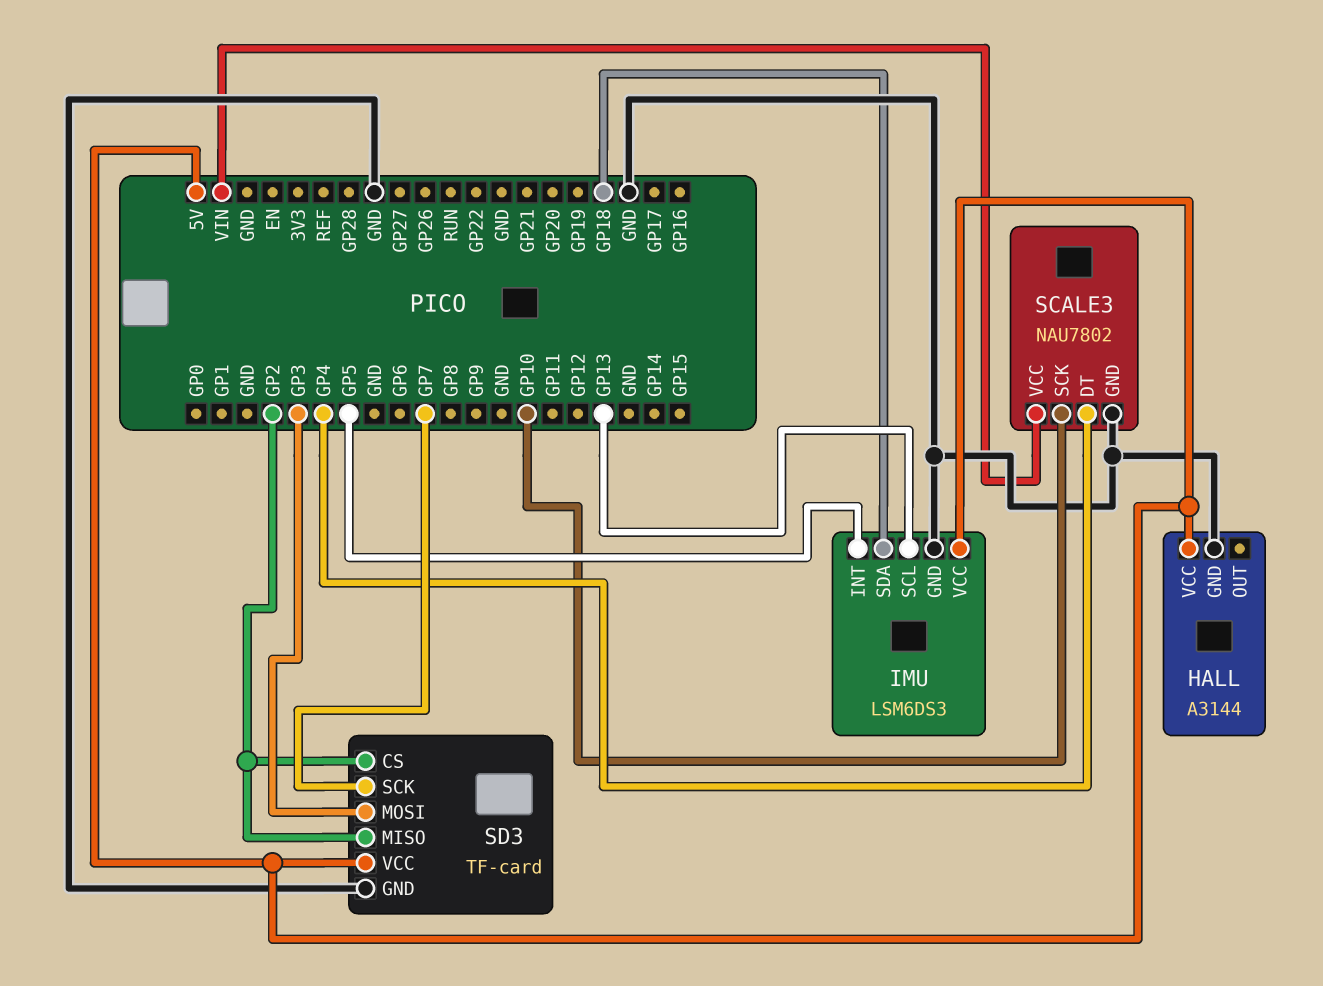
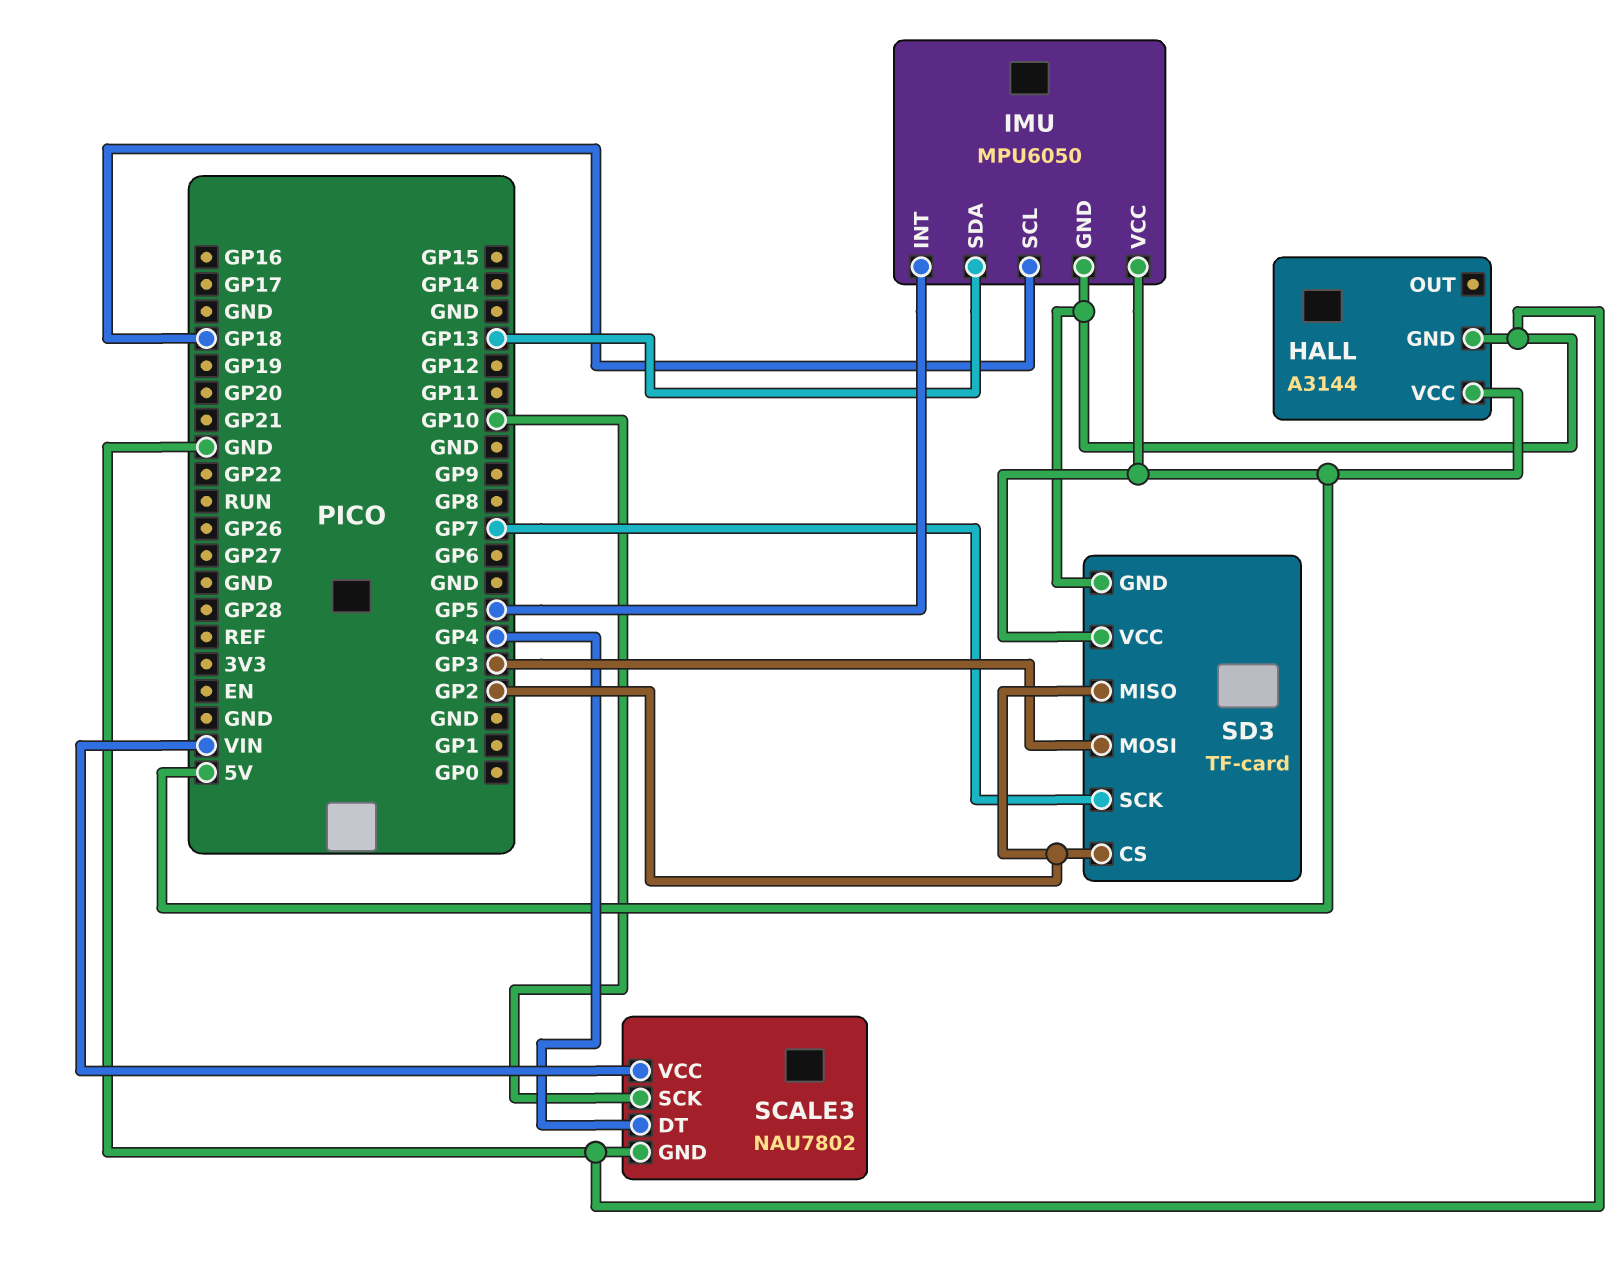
IMU: LSM6DS3 -> MPU6050
IMU pin SCL: GP13 -> GP18
IMU pin SDA: GP18 -> GP13

